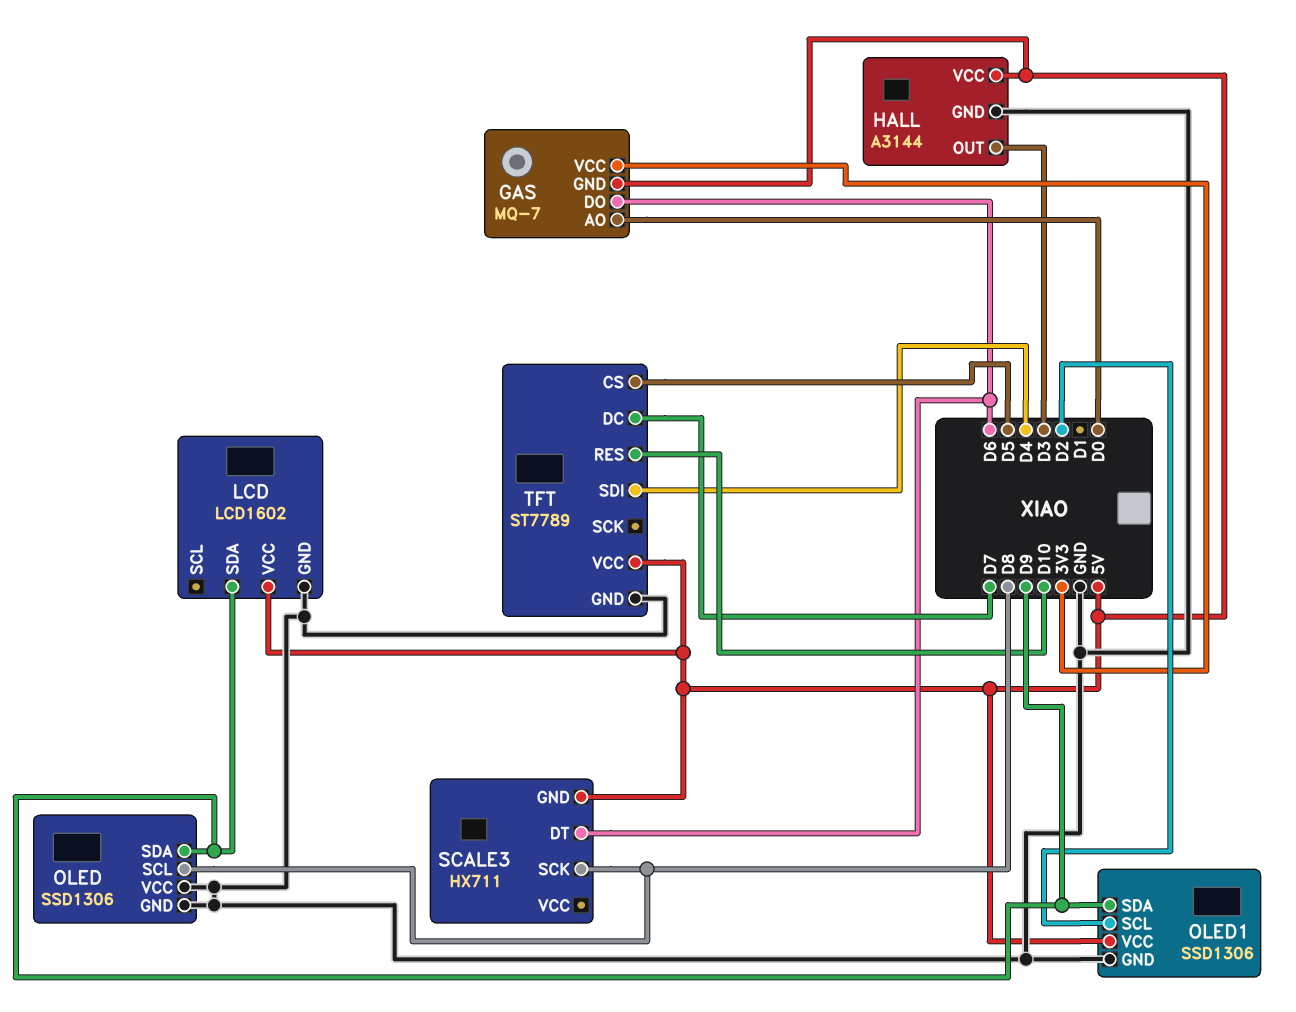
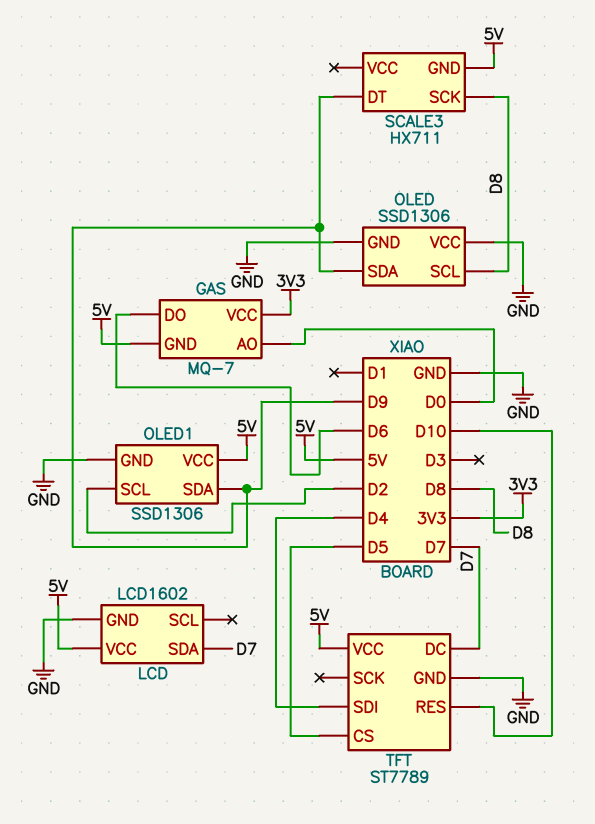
HALL: A3144 -> none
HALL pin GND: GND -> none
HALL pin OUT: D3 -> none
HALL pin VCC: 5V -> none
LCD pin SDA: D9 -> D7
SCALE3 pin DT: D6 -> D9

